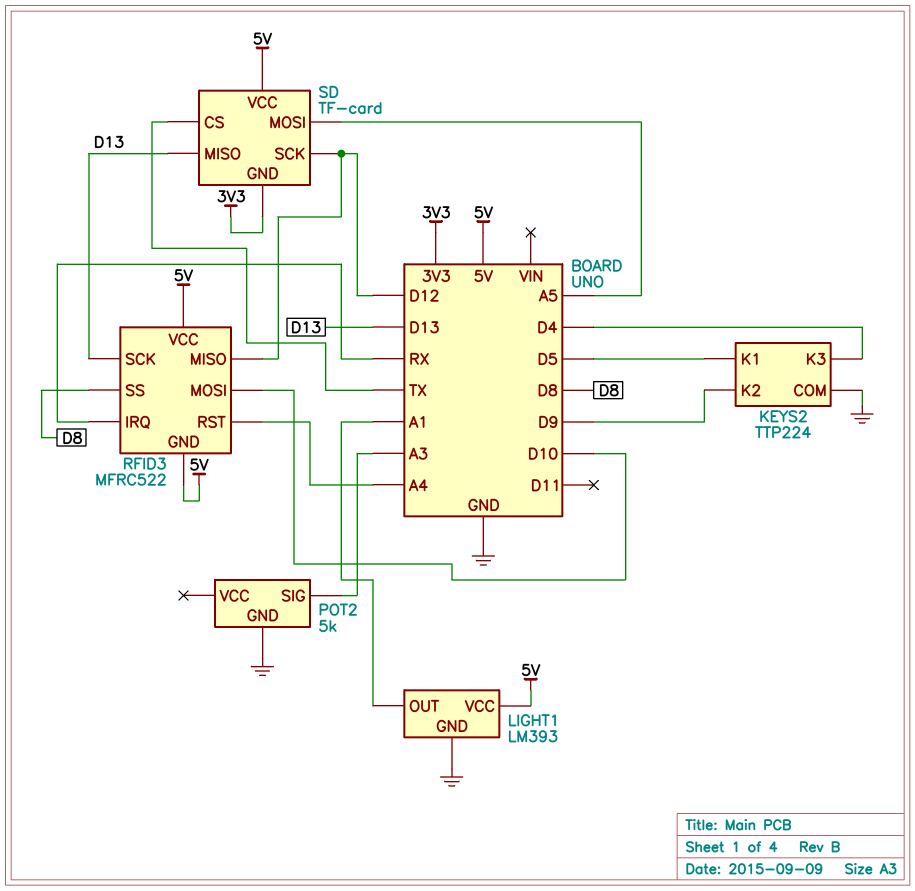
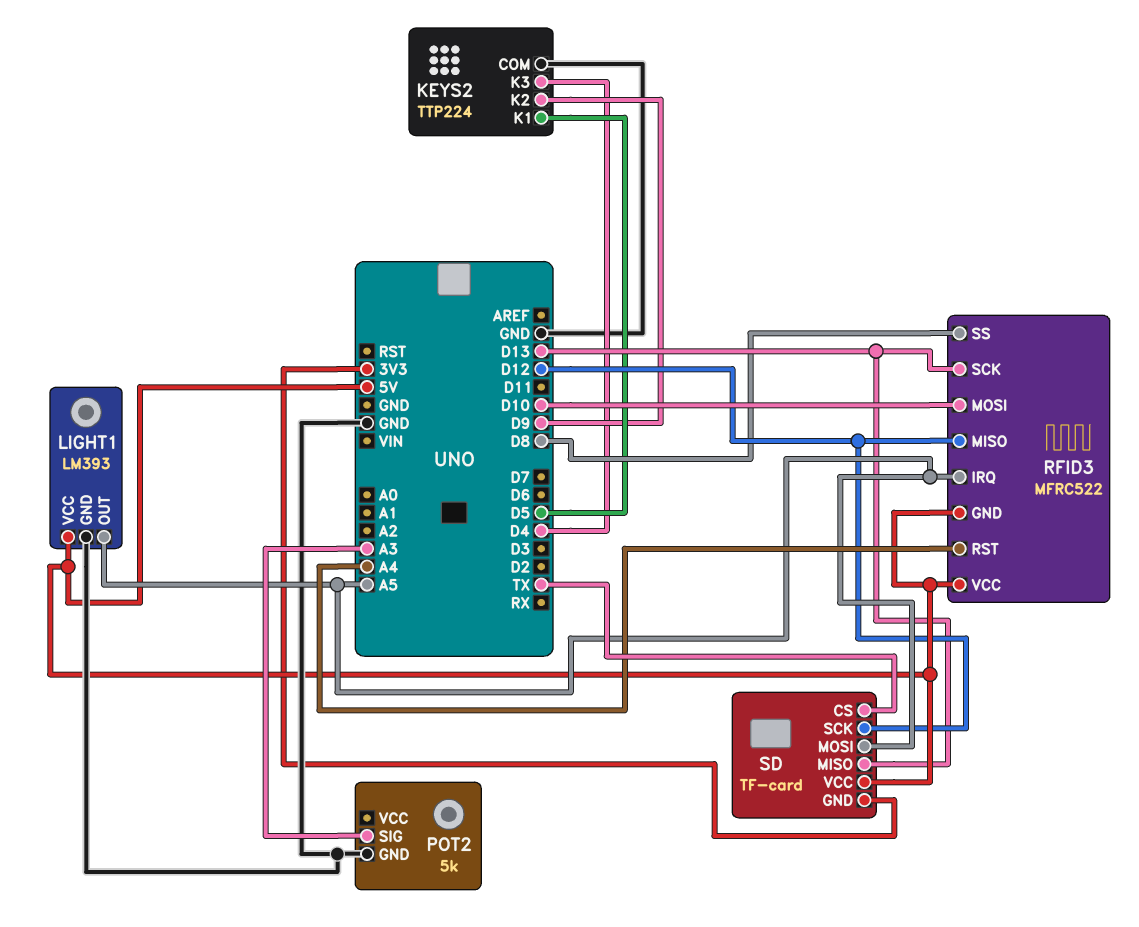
LIGHT1 pin OUT: A1 -> A5
RFID3 pin IRQ: RX -> A5

